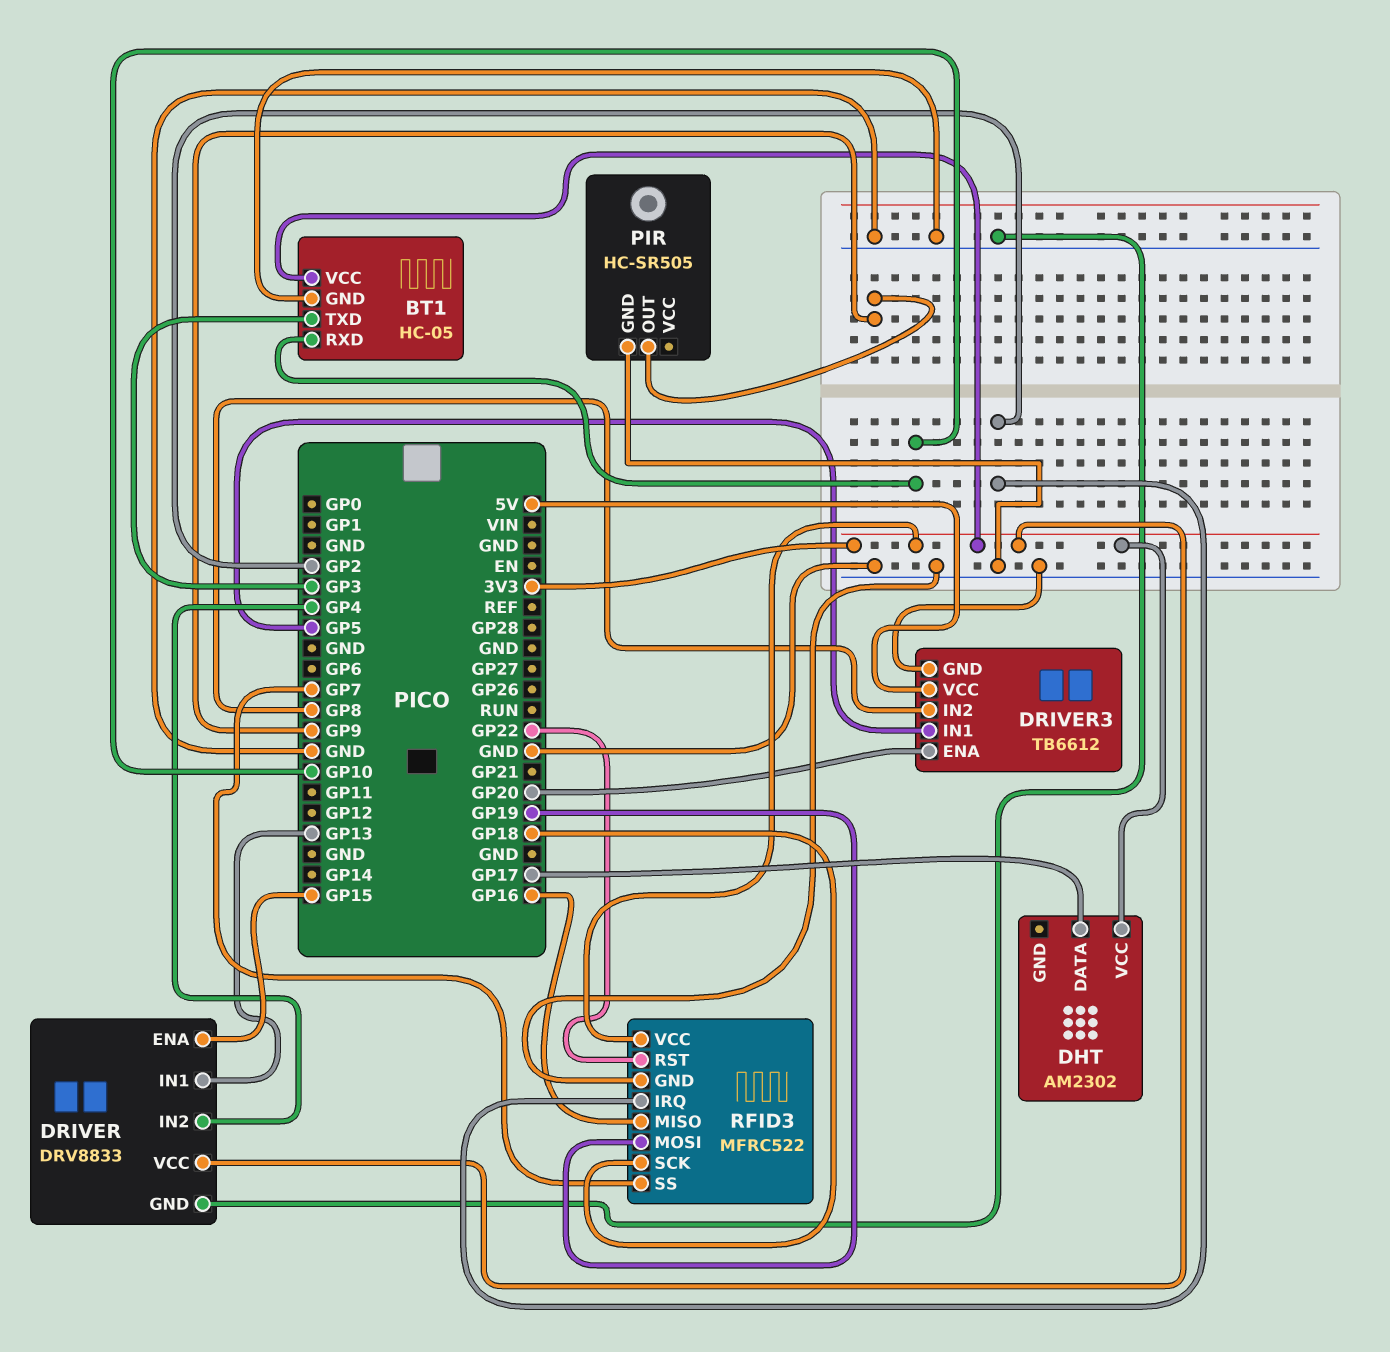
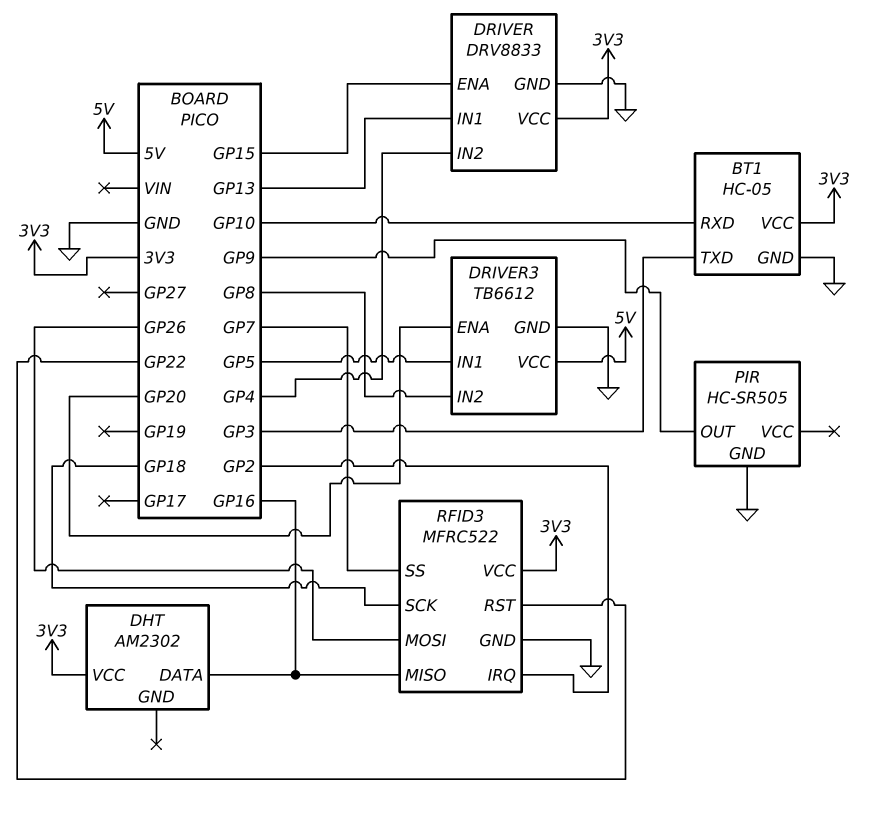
DHT pin DATA: GP17 -> GP16
RFID3 pin MOSI: GP19 -> GP26

